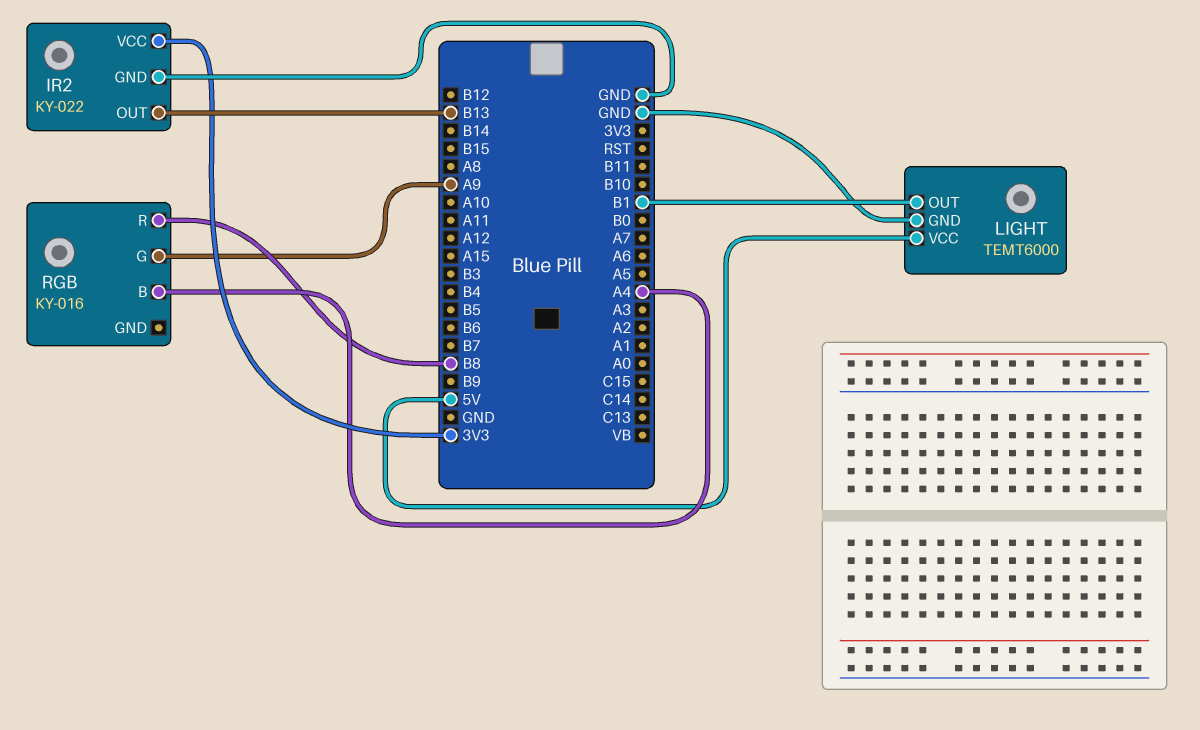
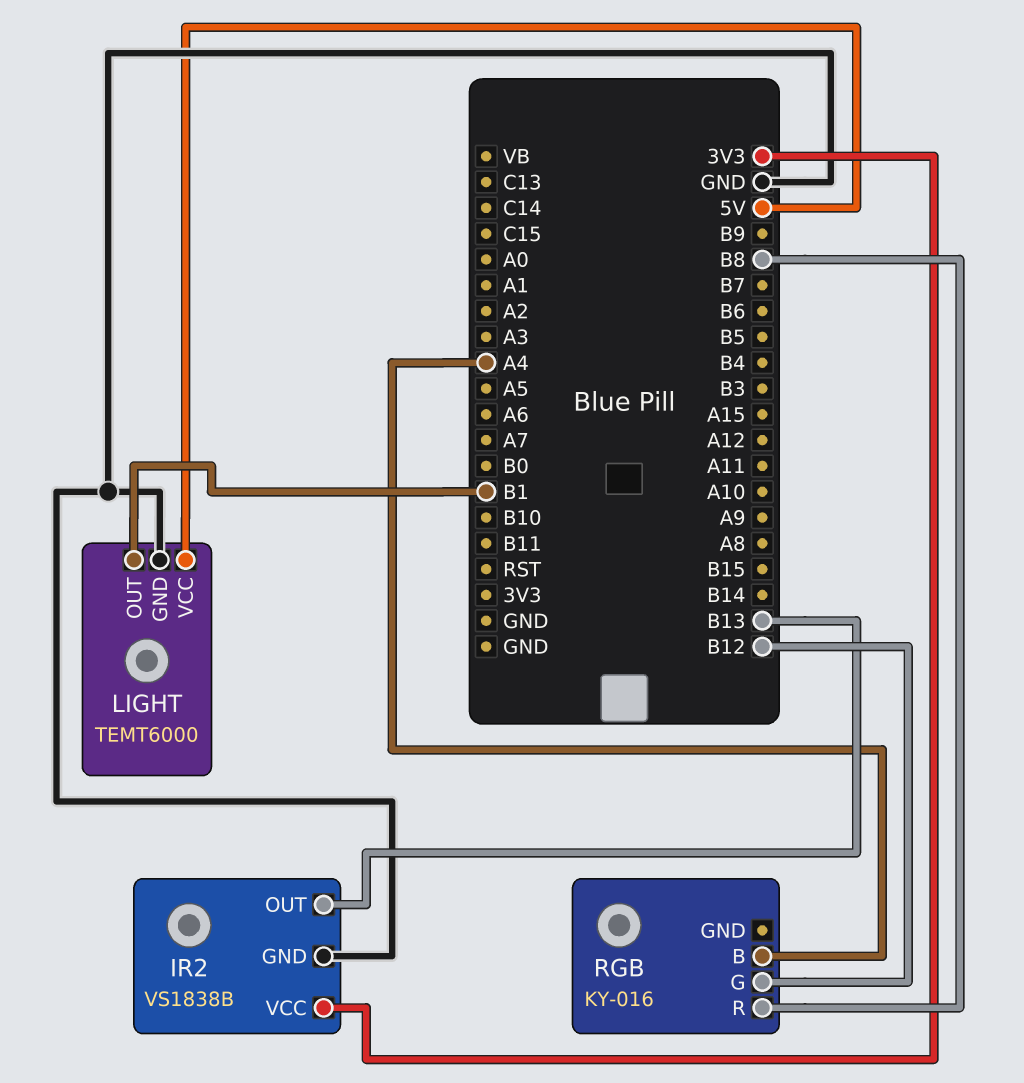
IR2: KY-022 -> VS1838B
RGB pin G: A9 -> B12

